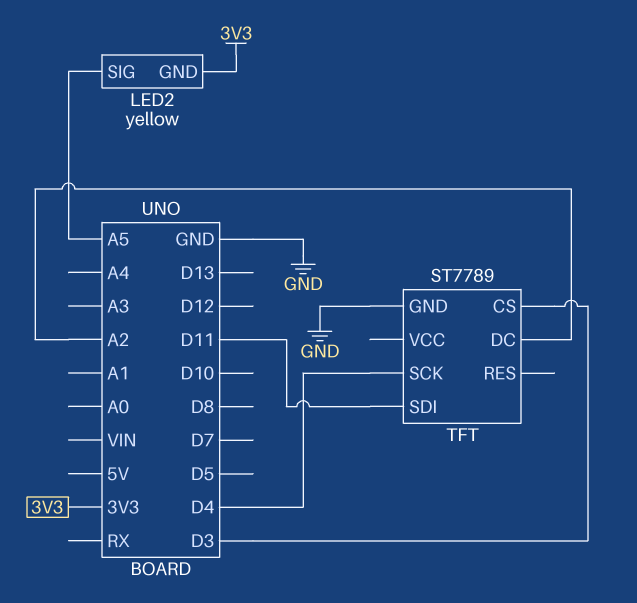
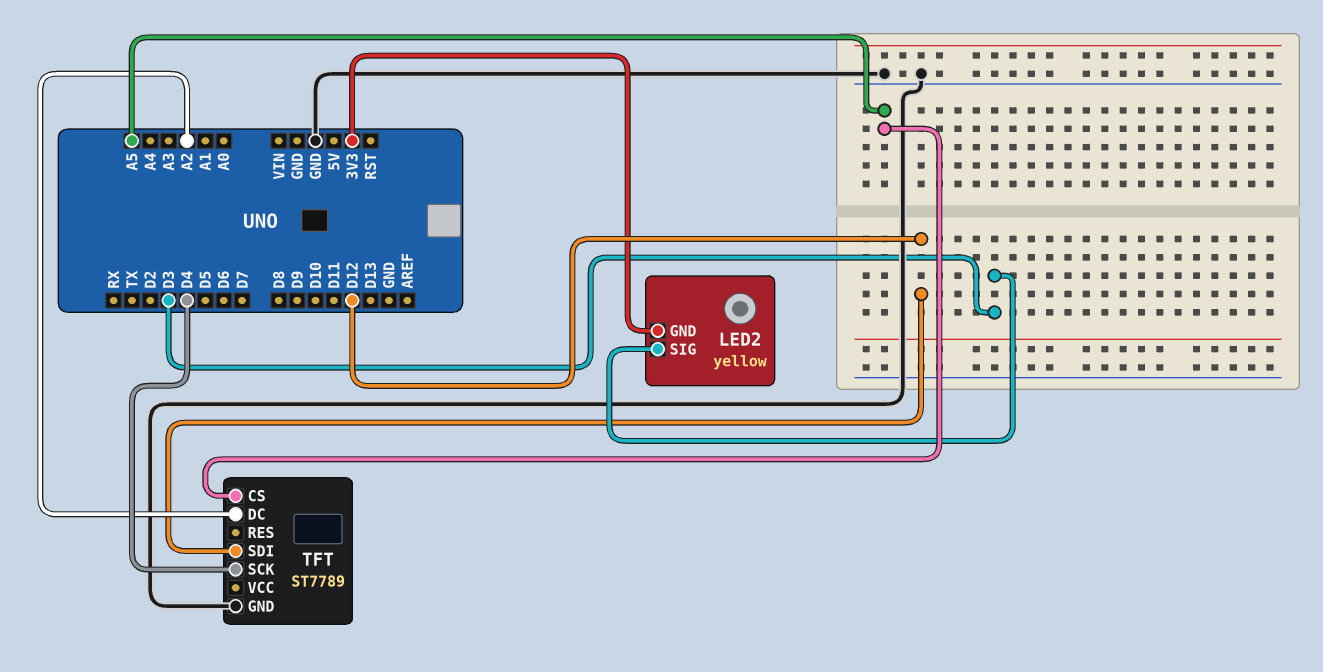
LED2 pin SIG: A5 -> D3
TFT pin CS: D3 -> A5
TFT pin SDI: D11 -> D12

